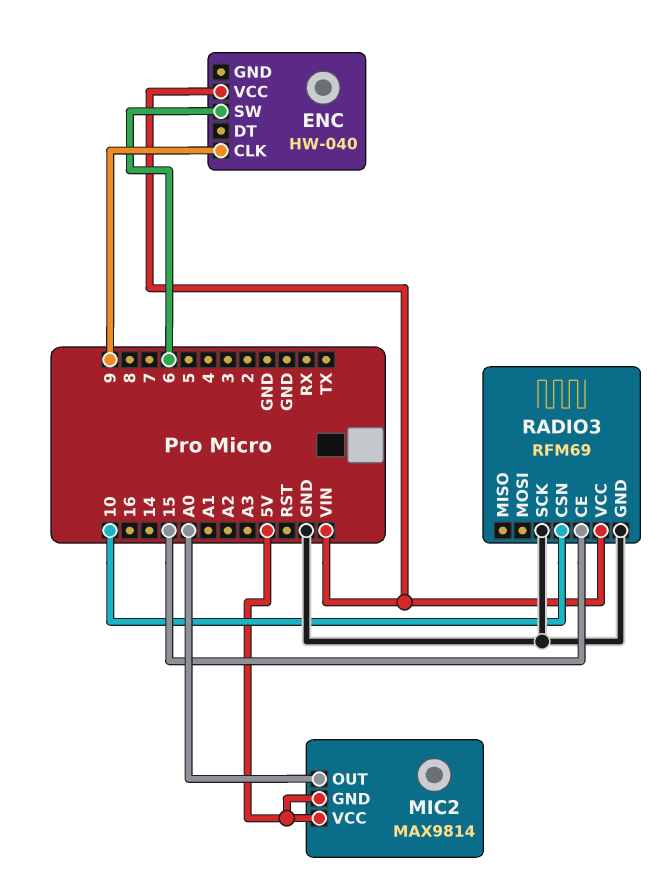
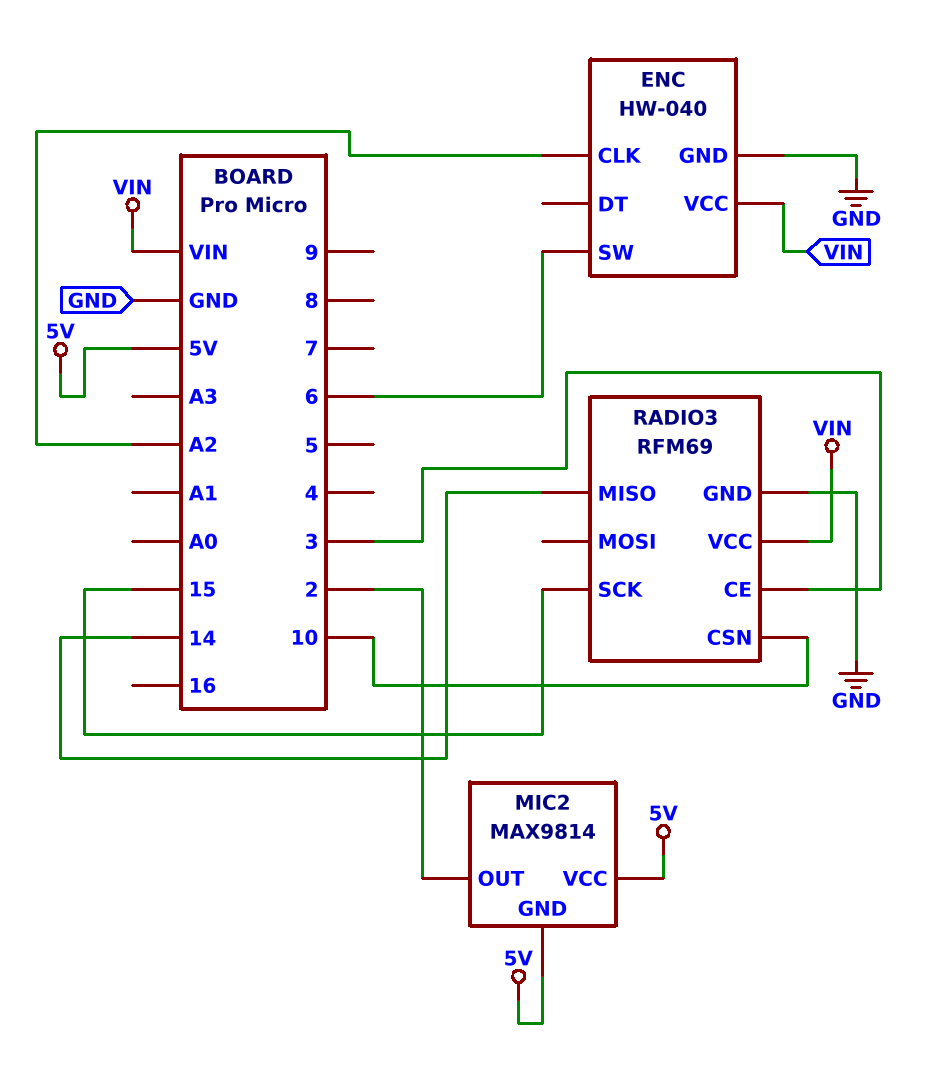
ENC pin CLK: 9 -> A2
ENC pin GND: none -> GND
MIC2 pin OUT: A0 -> 2
RADIO3 pin CE: 15 -> 3
RADIO3 pin MISO: none -> 14
RADIO3 pin SCK: GND -> 15

